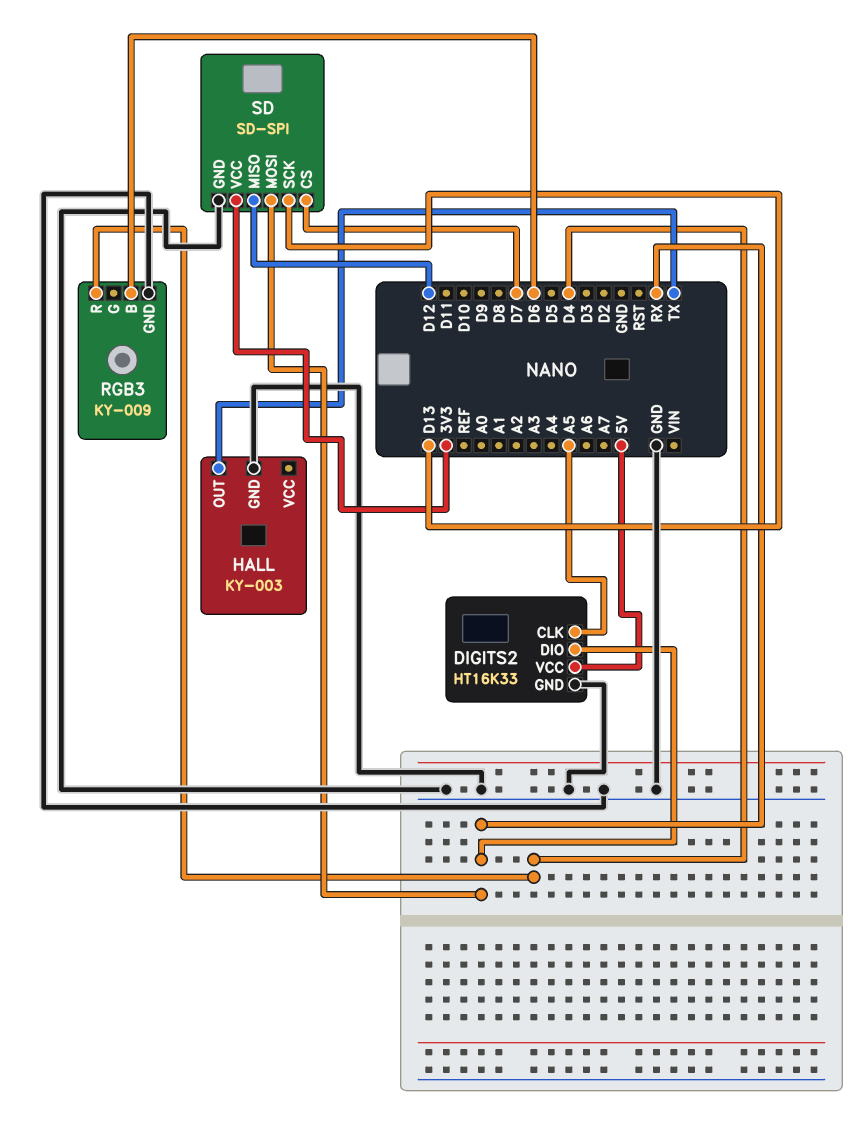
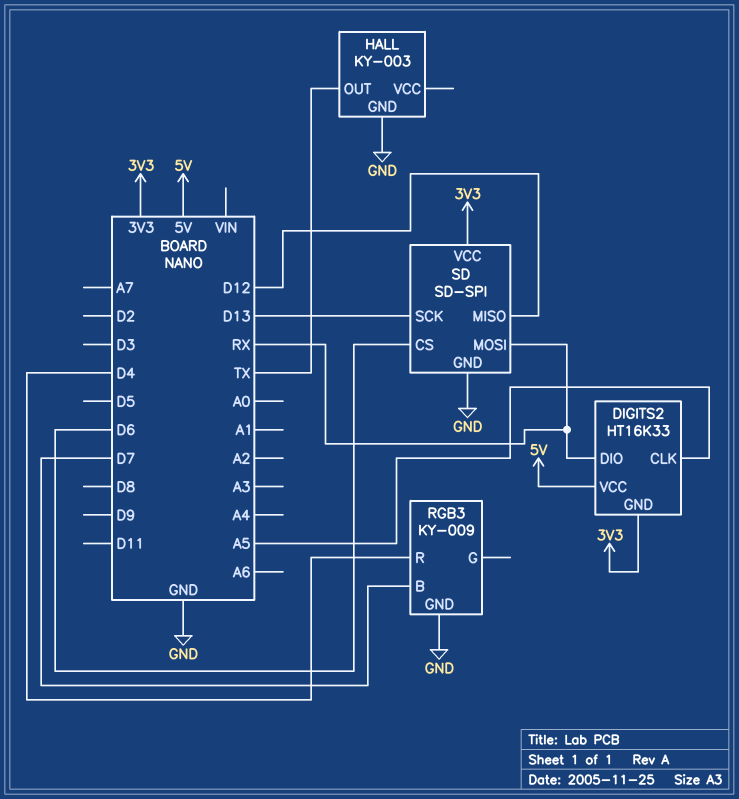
DIGITS2 pin GND: GND -> 3V3
RGB3 pin B: D6 -> D7
SD pin CS: D7 -> D6

